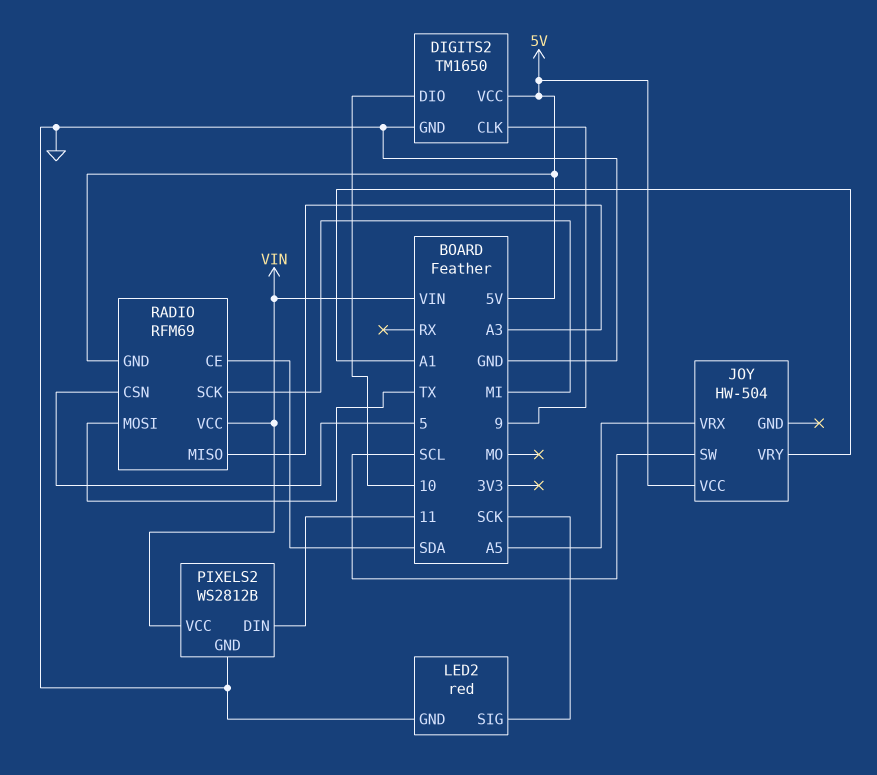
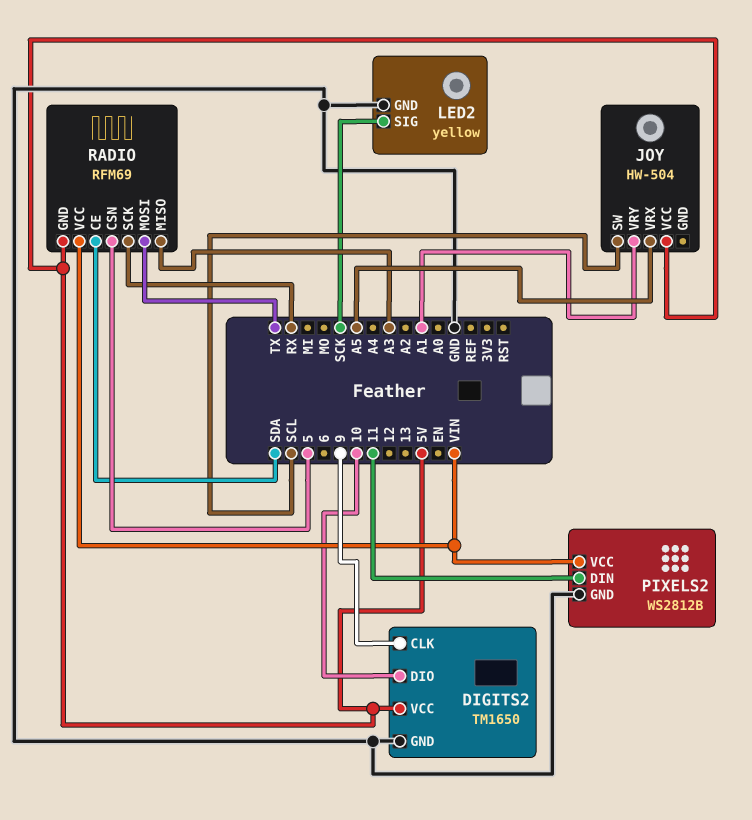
LED2: red -> yellow
RADIO pin SCK: MI -> RX

